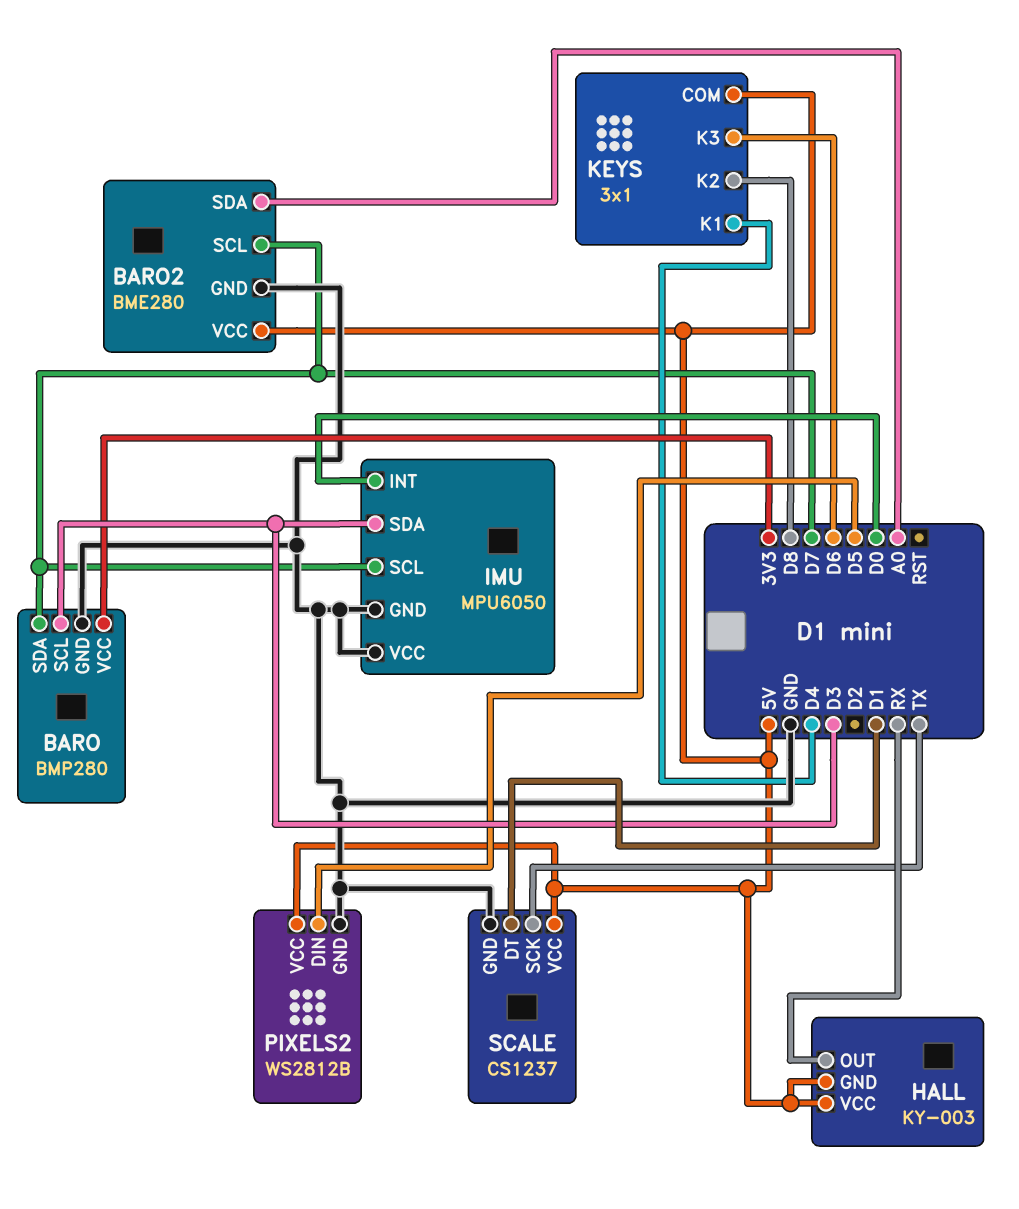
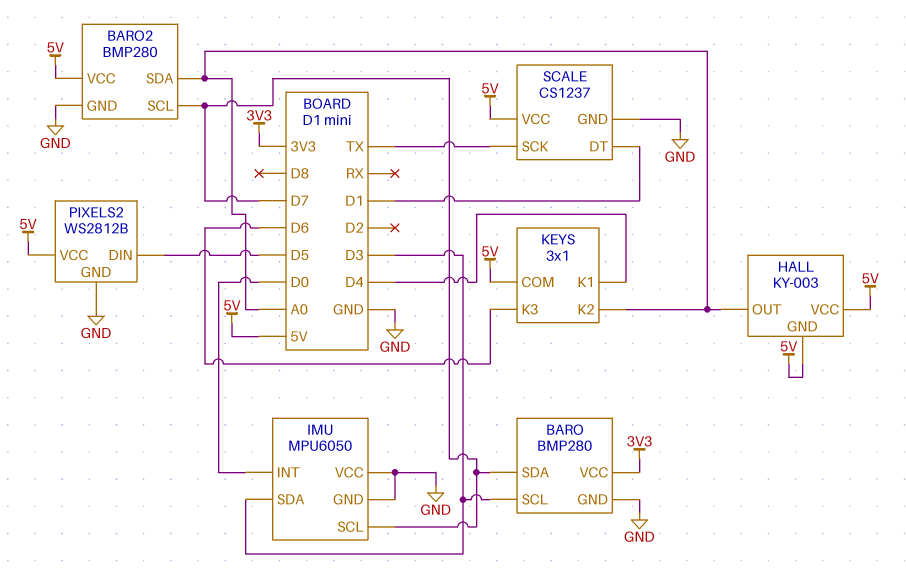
BARO2: BME280 -> BMP280
HALL pin OUT: RX -> A0
KEYS pin K2: D8 -> A0

